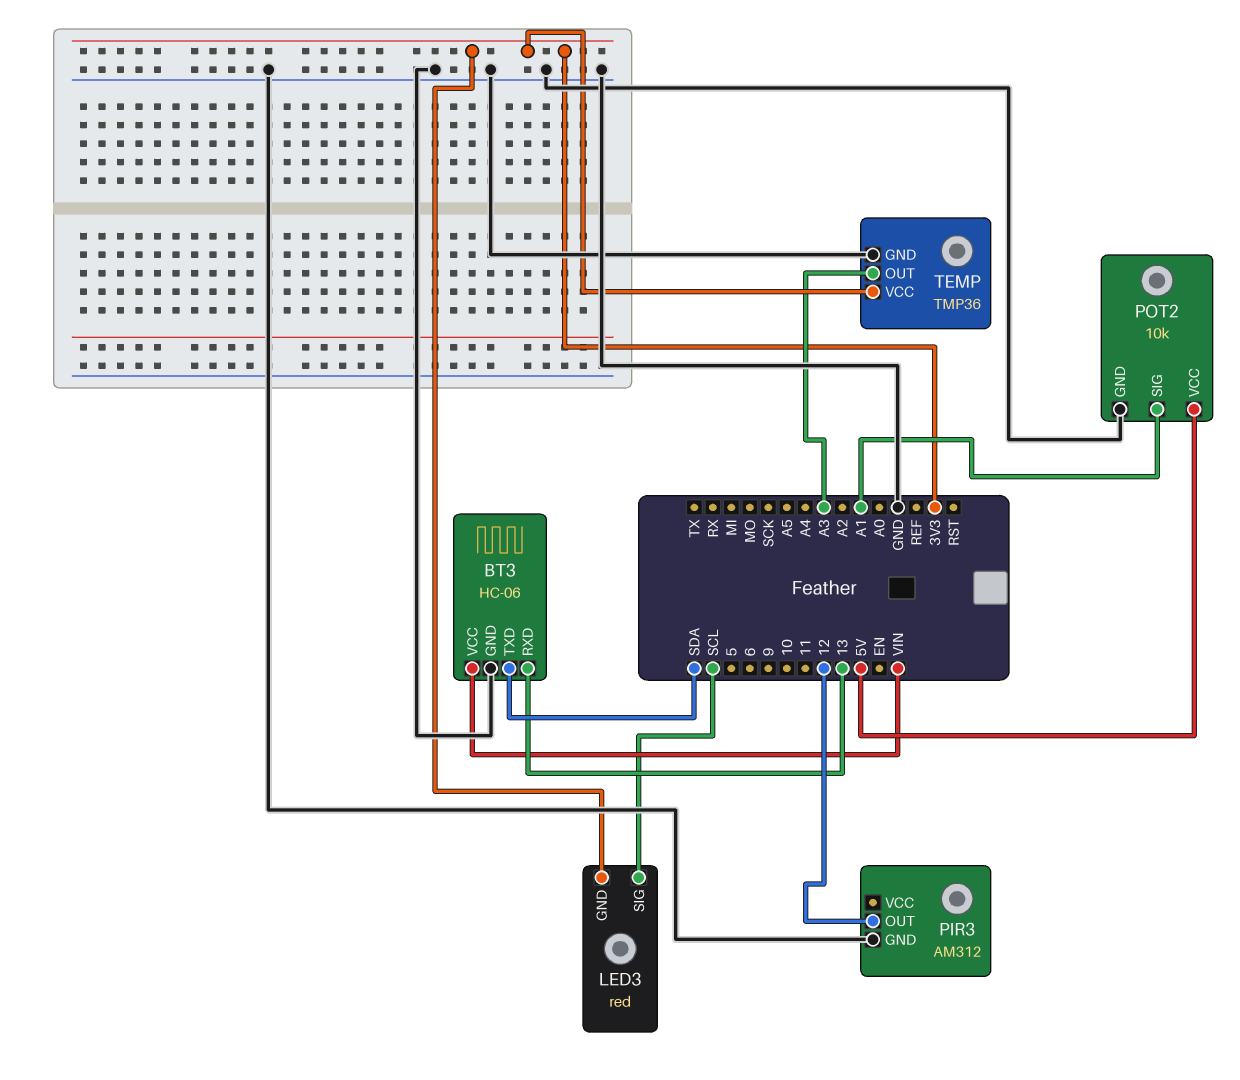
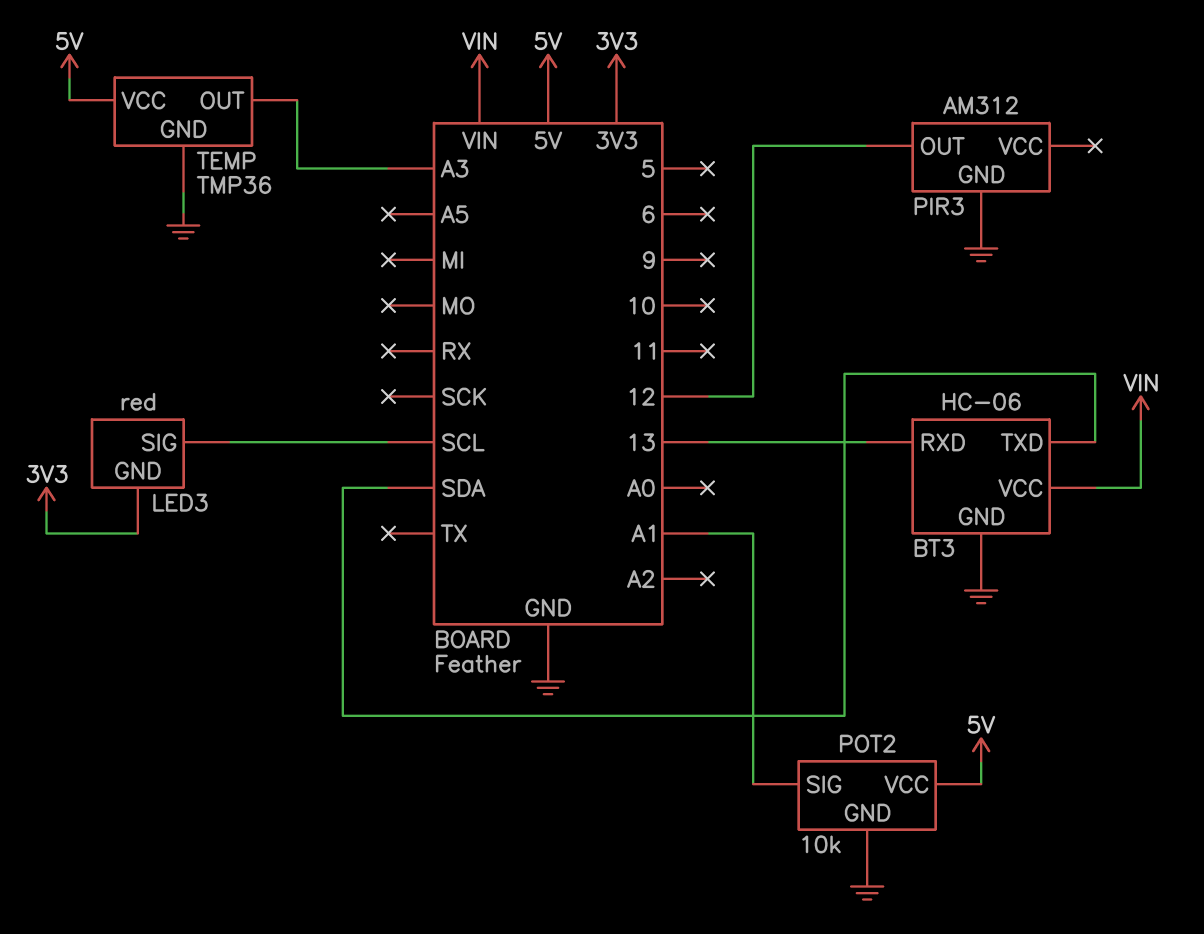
TEMP pin VCC: 3V3 -> 5V

